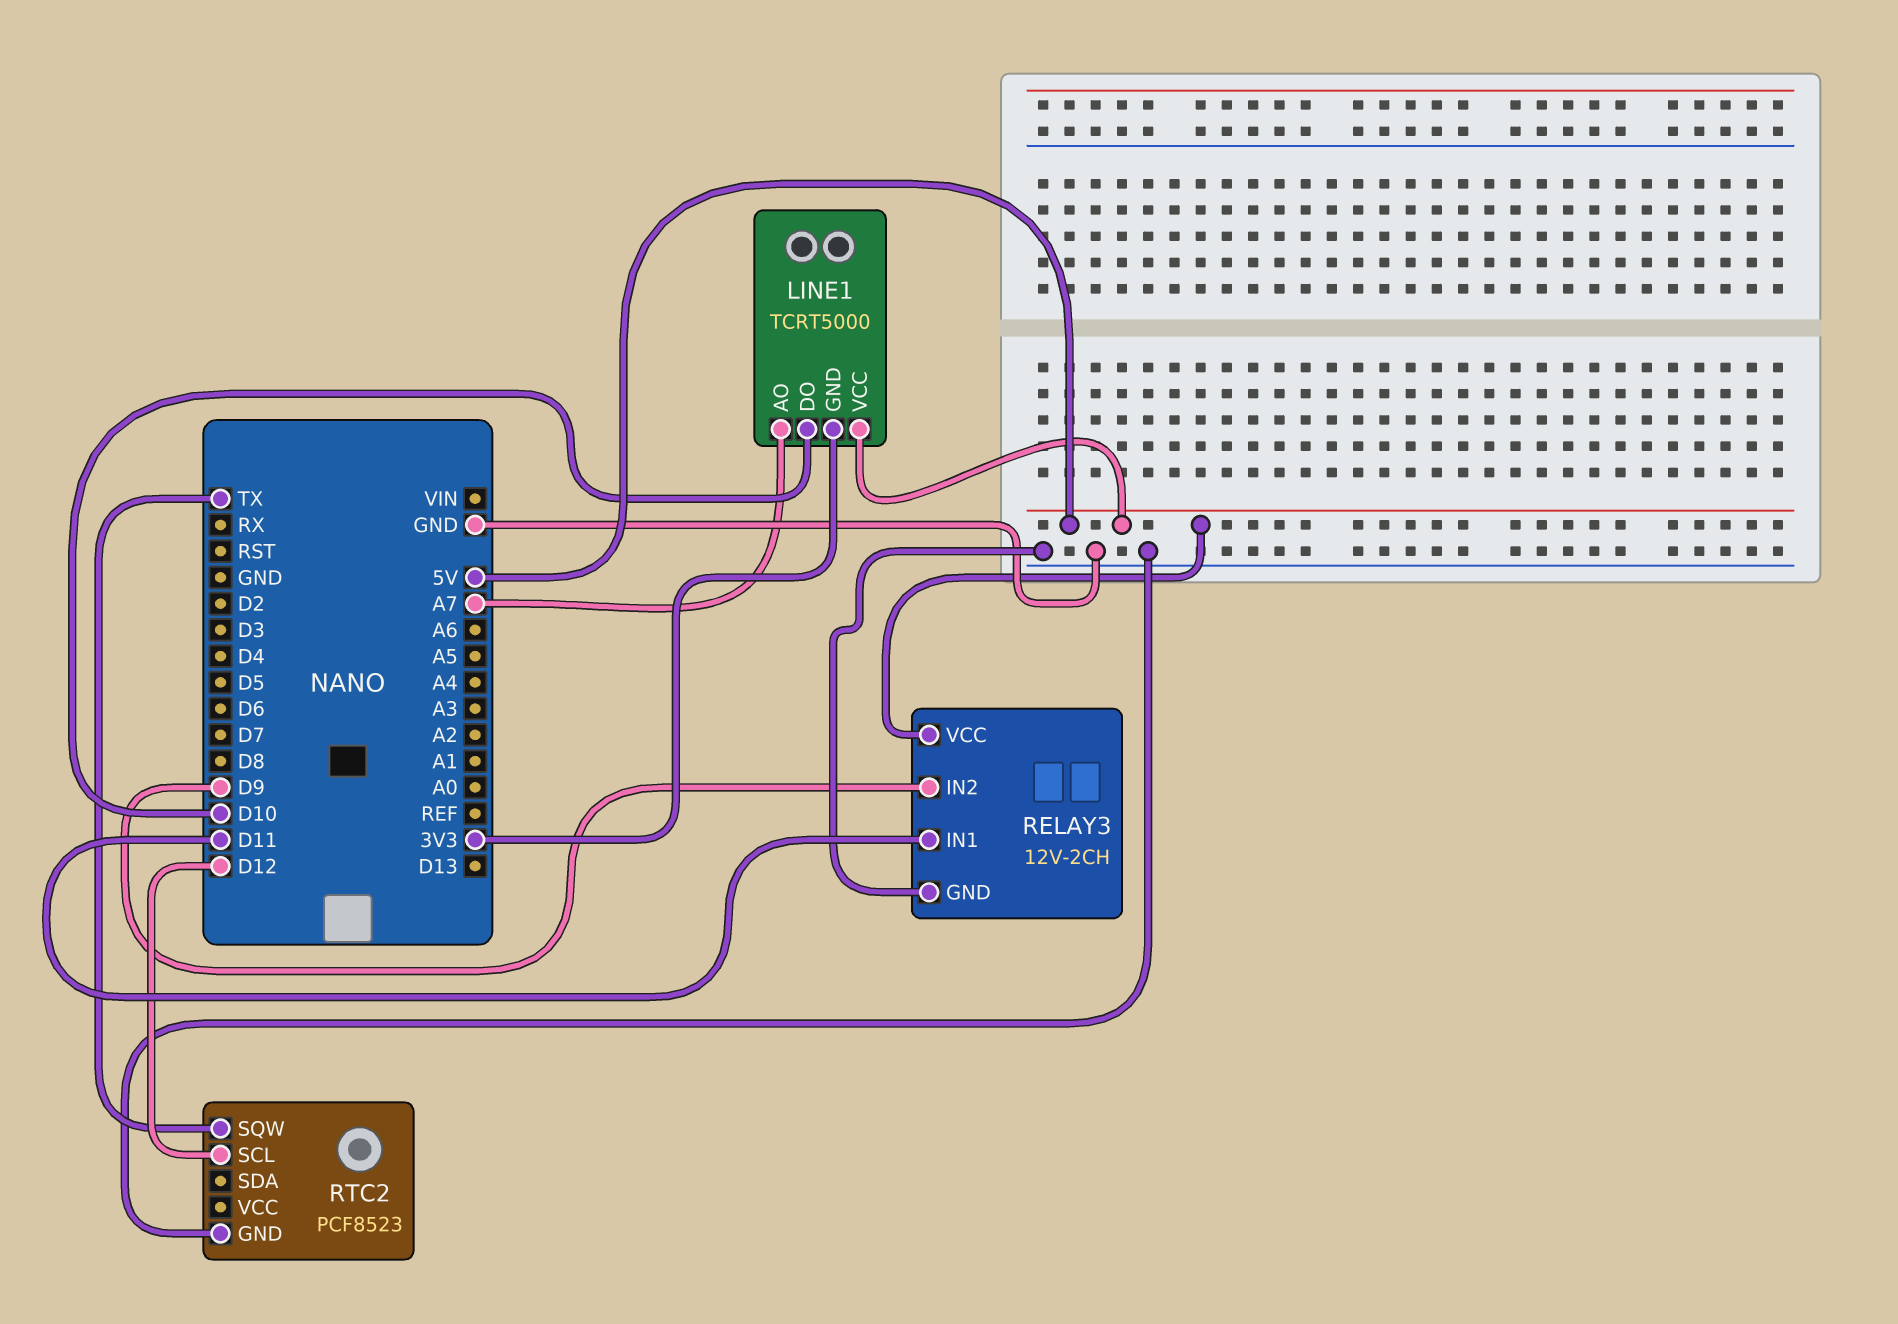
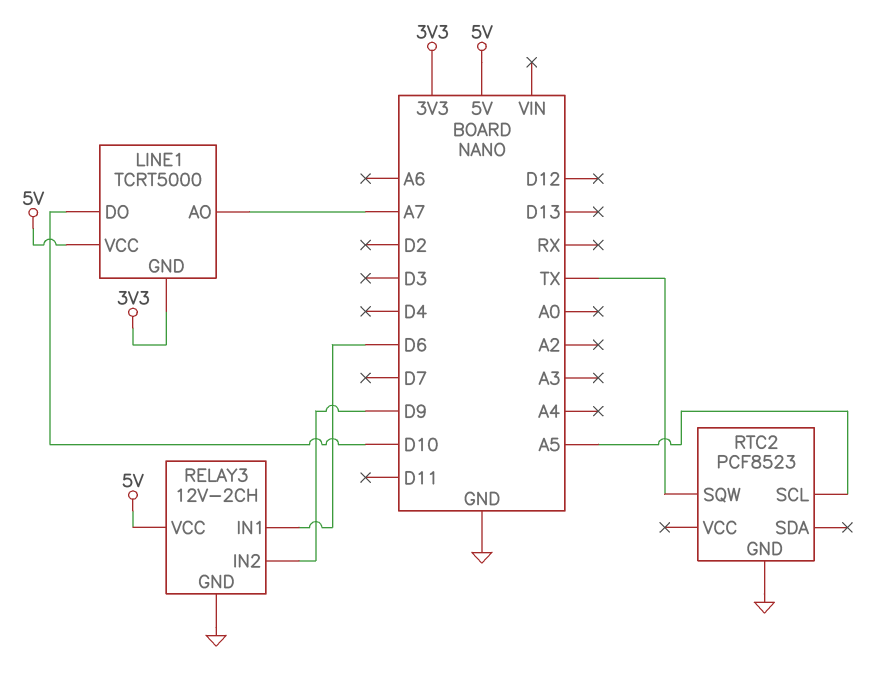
RELAY3 pin IN1: D11 -> D6
RTC2 pin SCL: D12 -> A5

